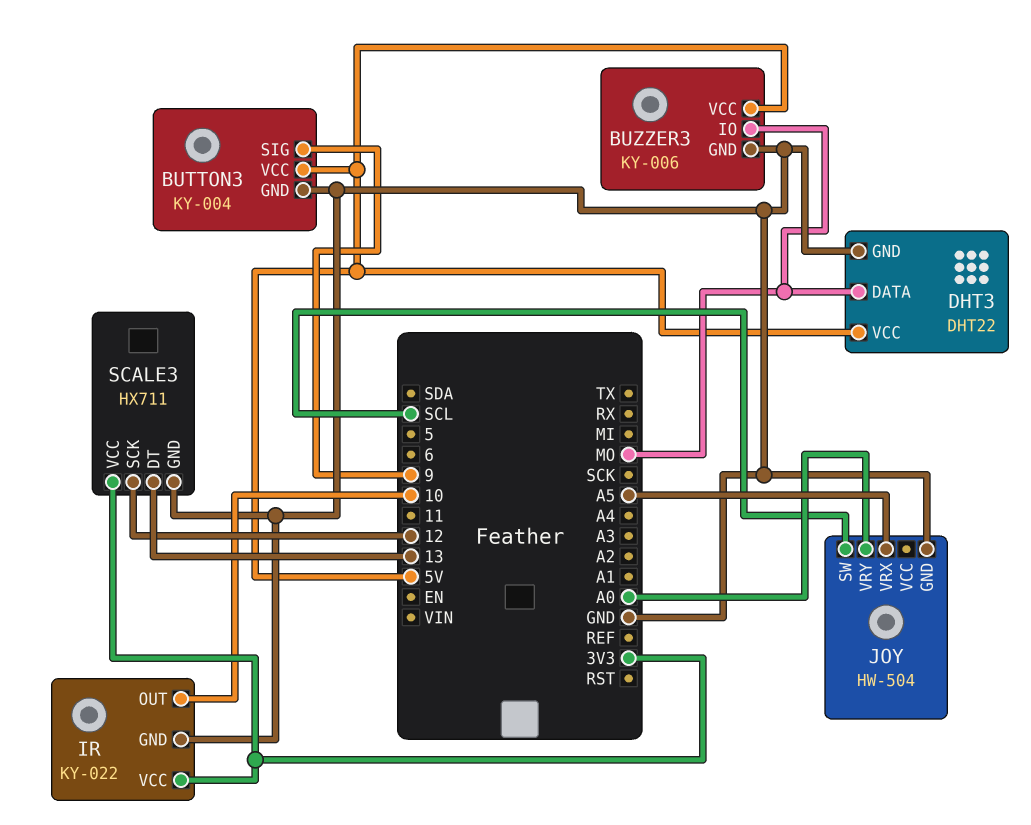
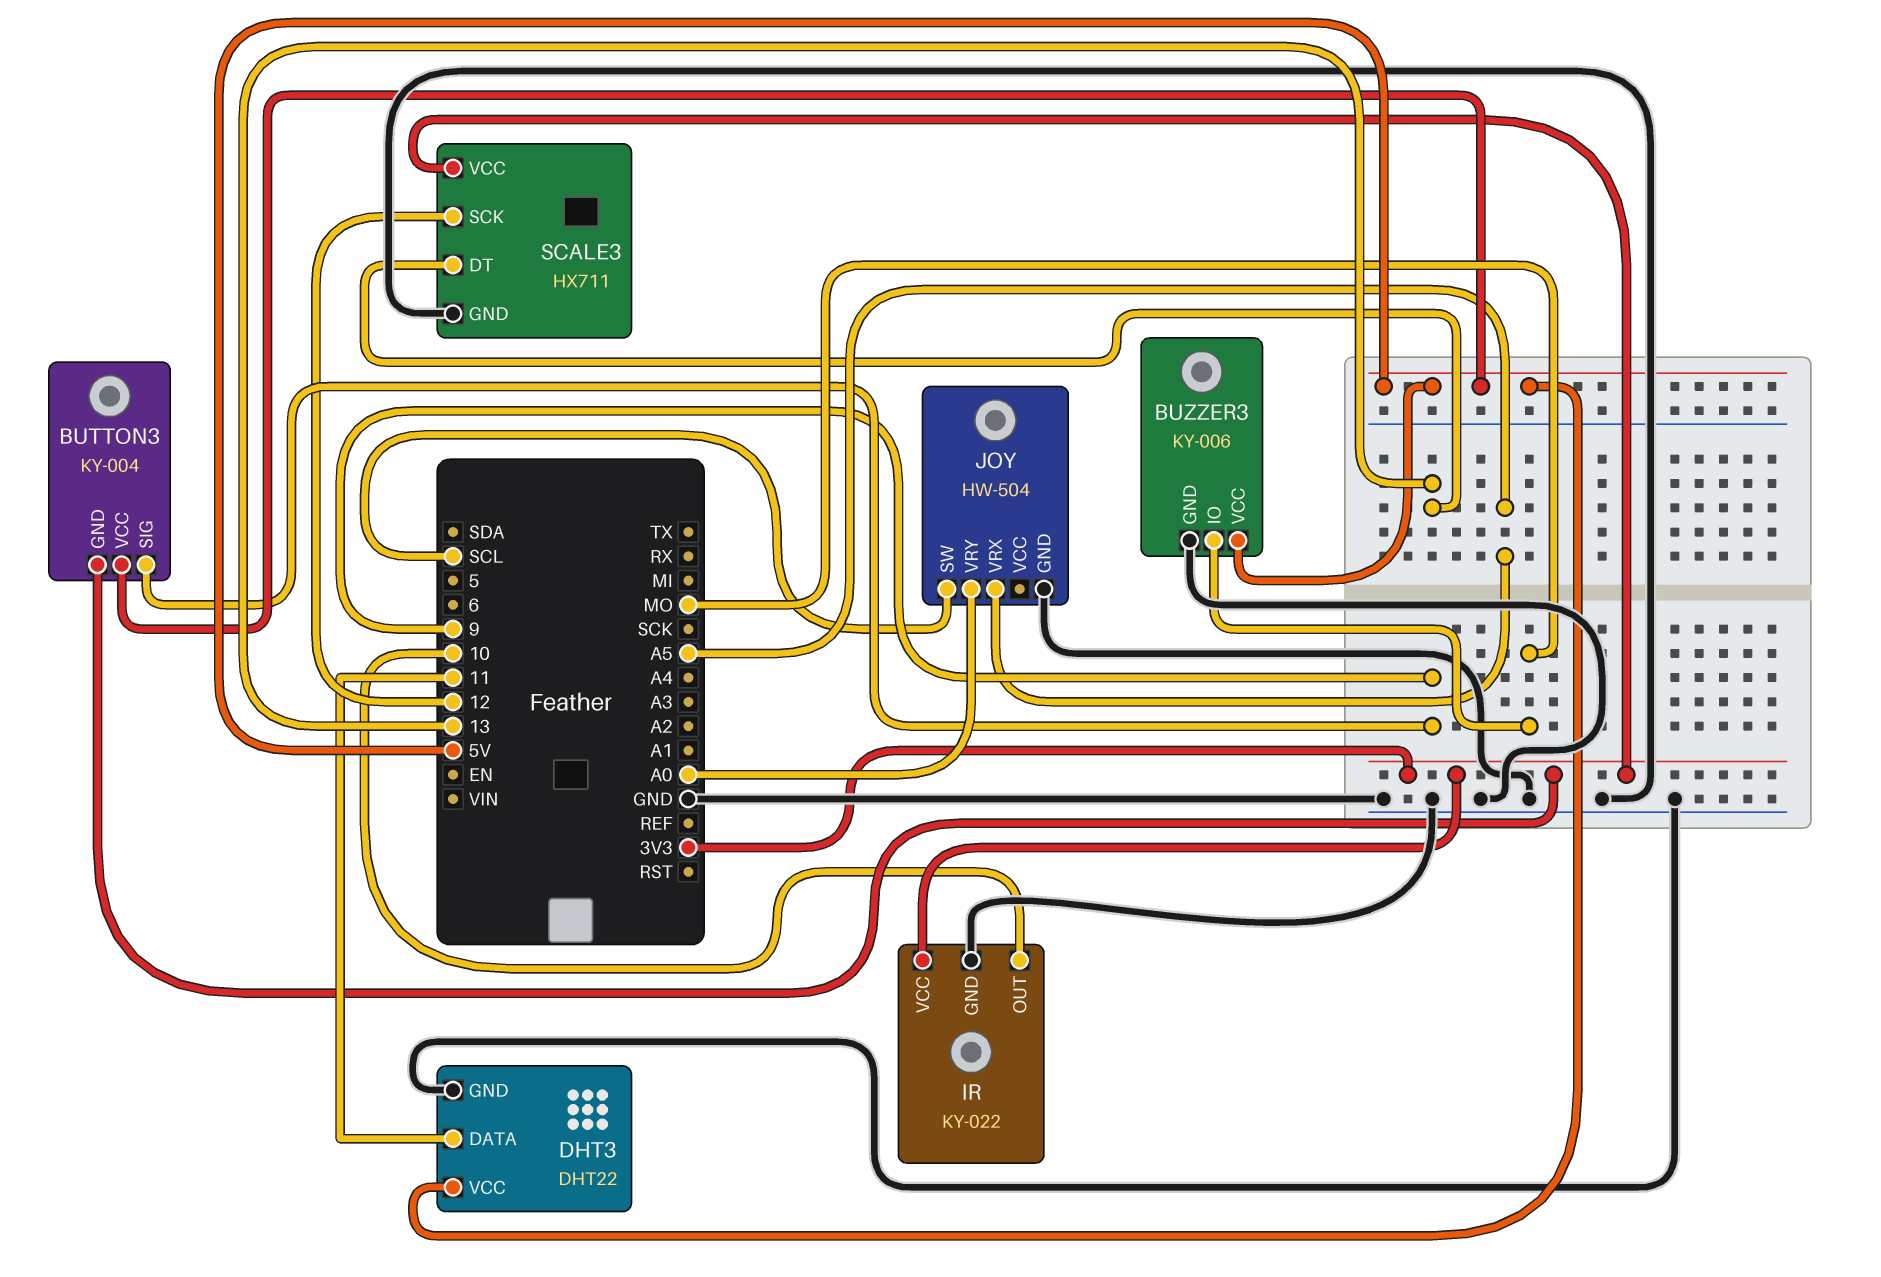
BUTTON3 pin GND: GND -> 3V3
DHT3 pin DATA: MO -> 11

